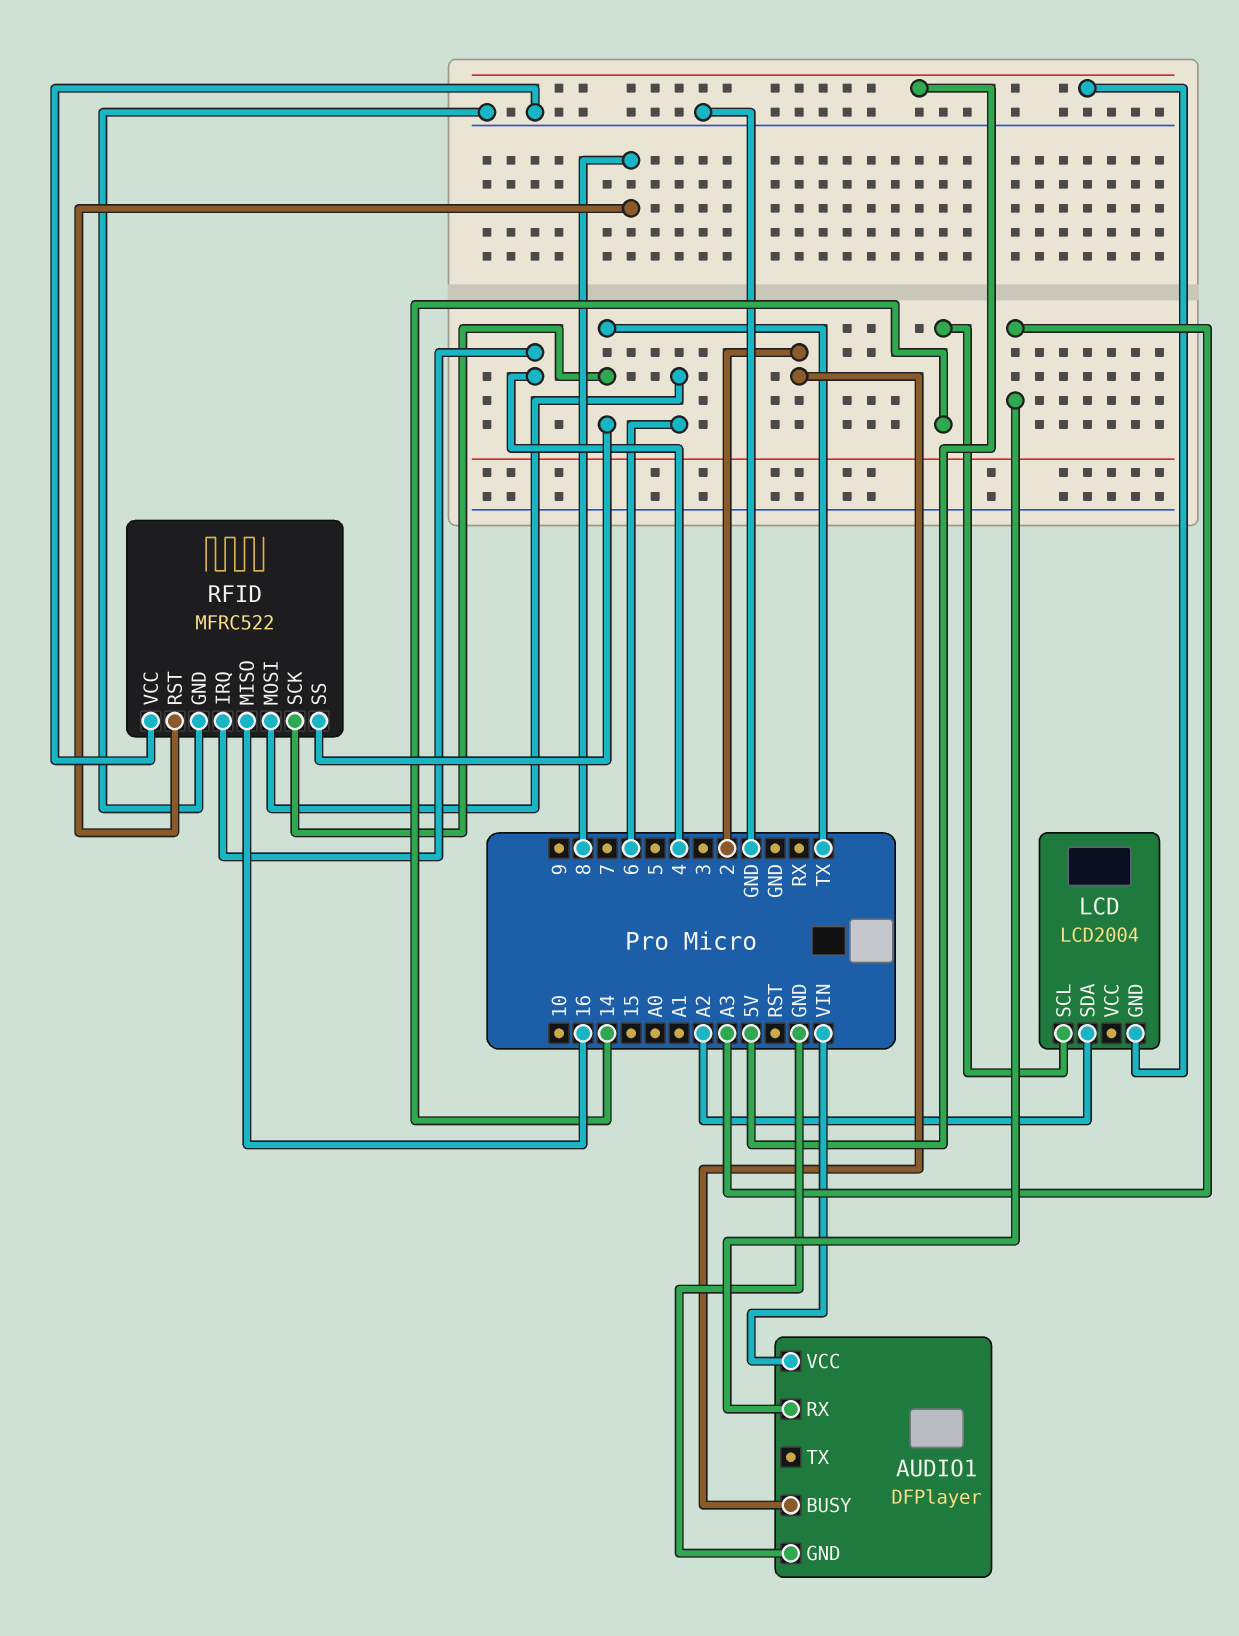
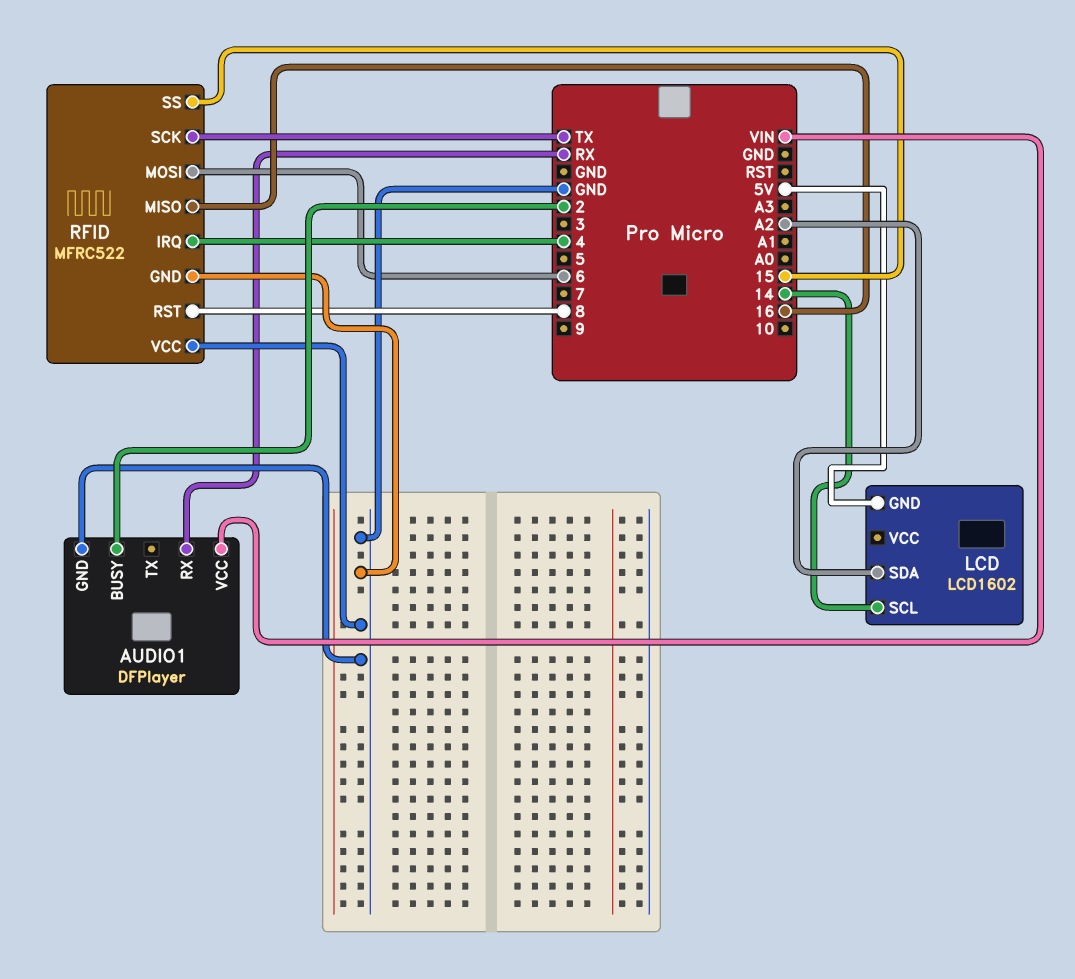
AUDIO1 pin RX: A3 -> RX
LCD: LCD2004 -> LCD1602
RFID pin SS: TX -> 15

